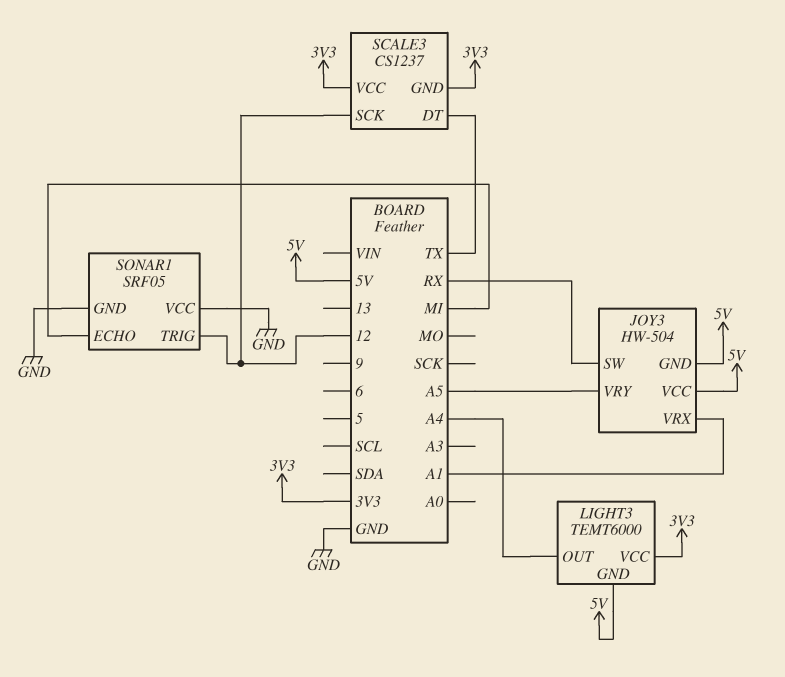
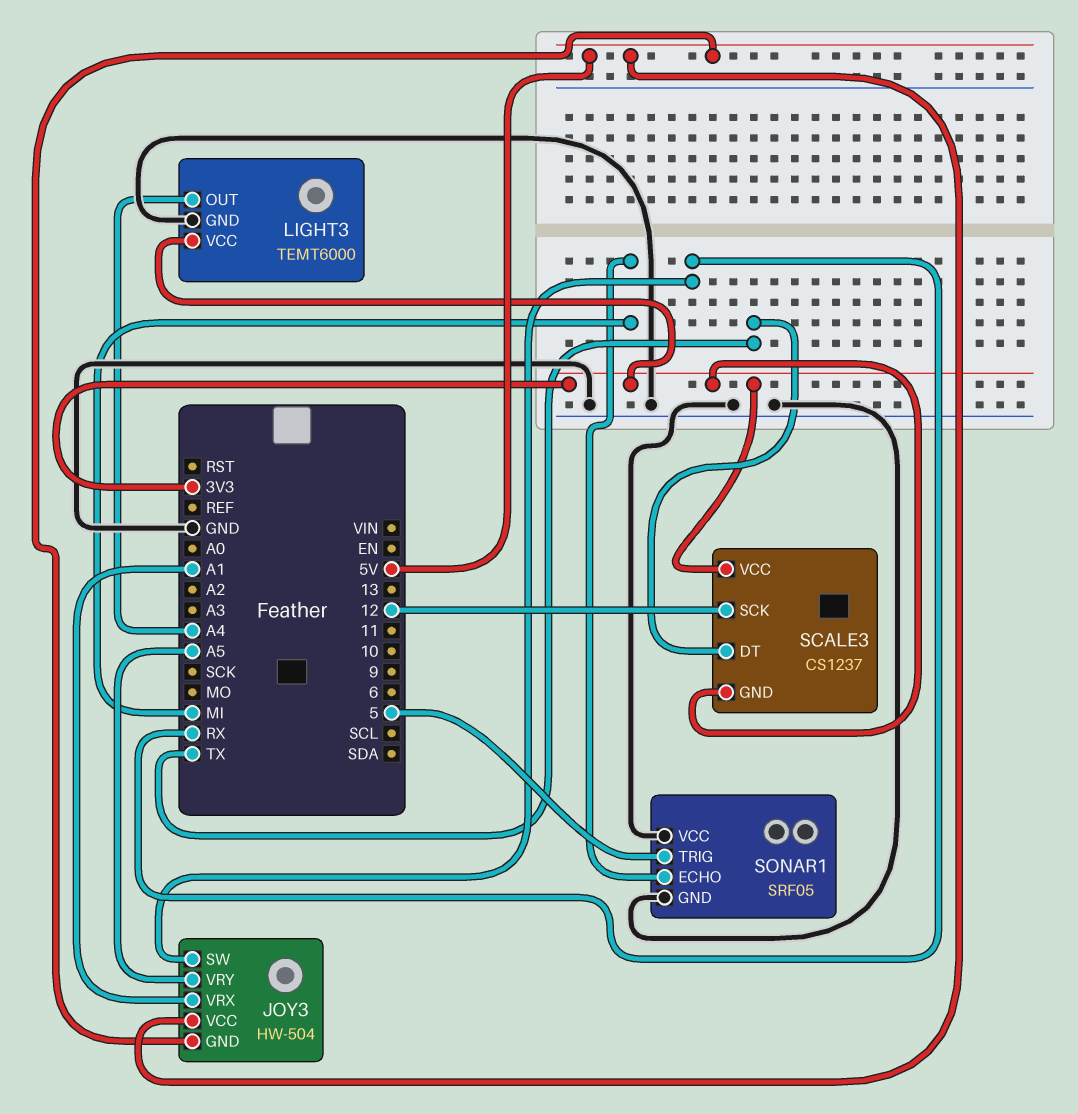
LIGHT3 pin GND: 5V -> GND
SONAR1 pin TRIG: 12 -> 5

